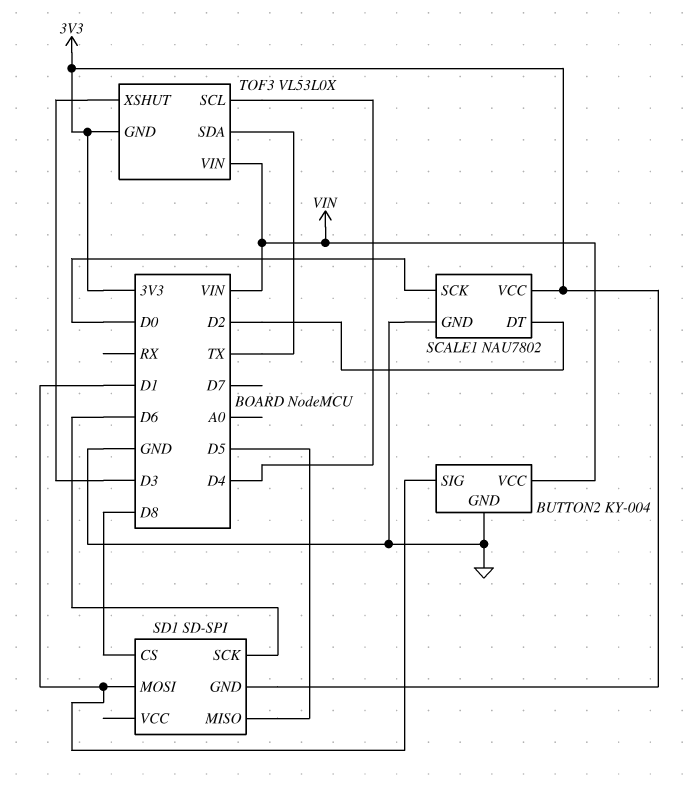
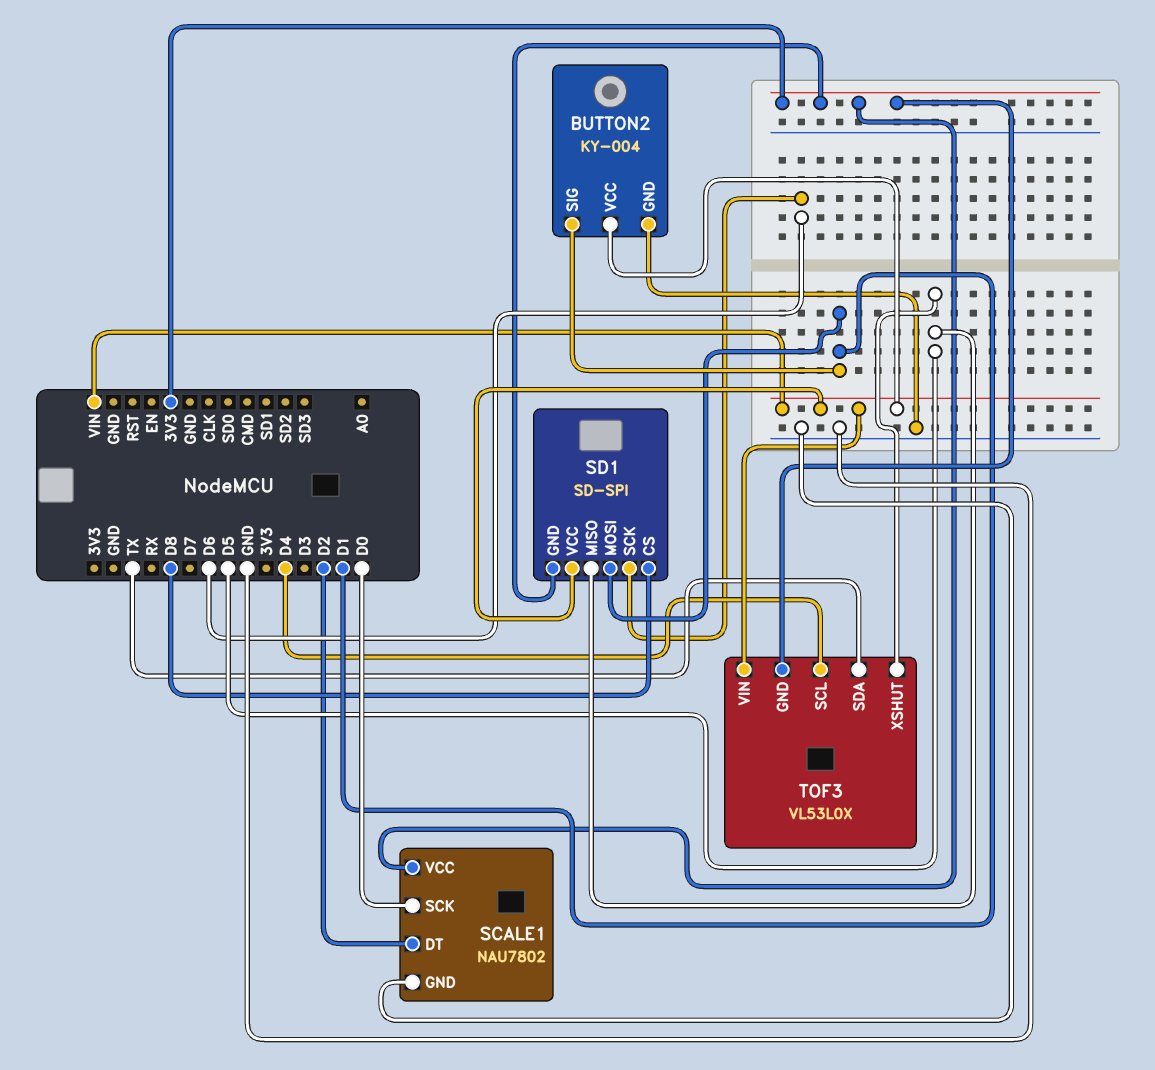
SD1 pin VCC: none -> VIN
TOF3 pin XSHUT: D3 -> D5

